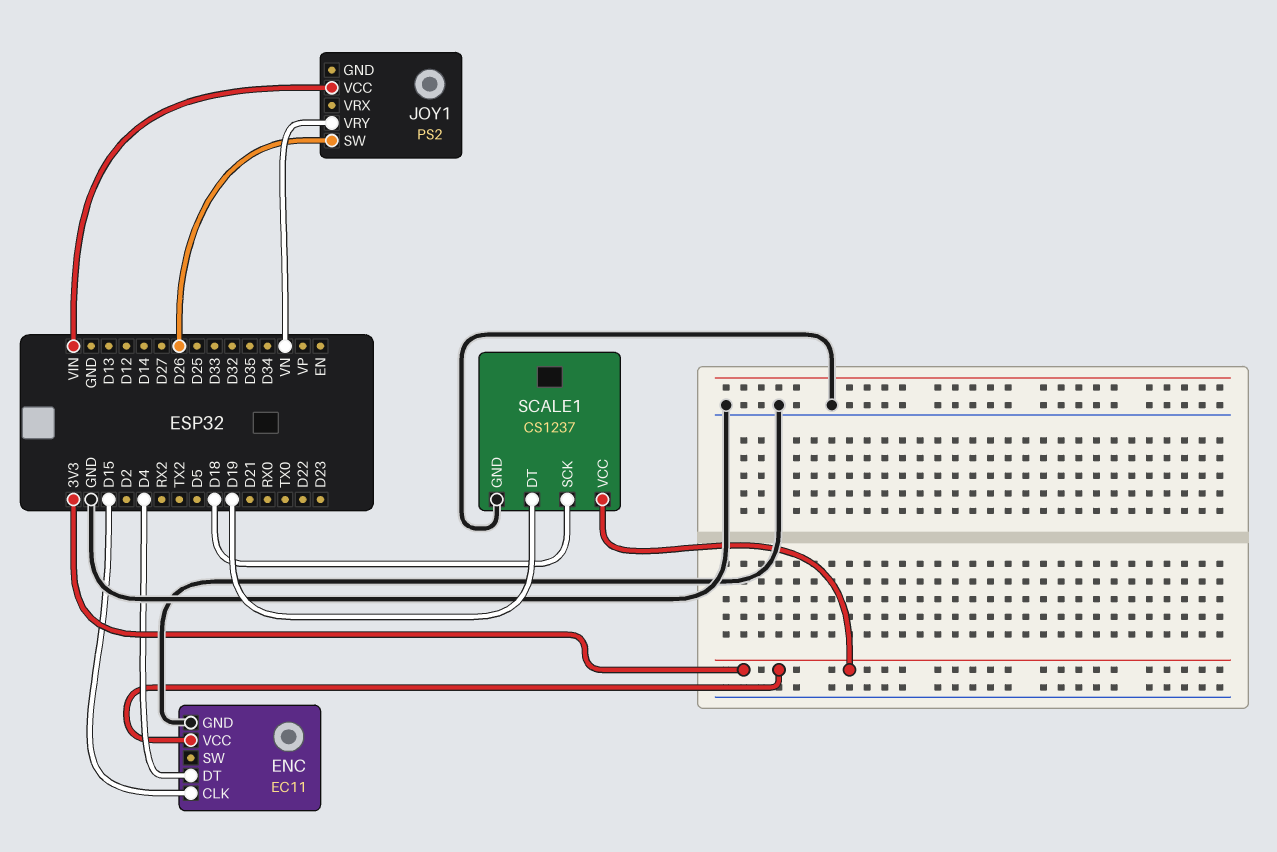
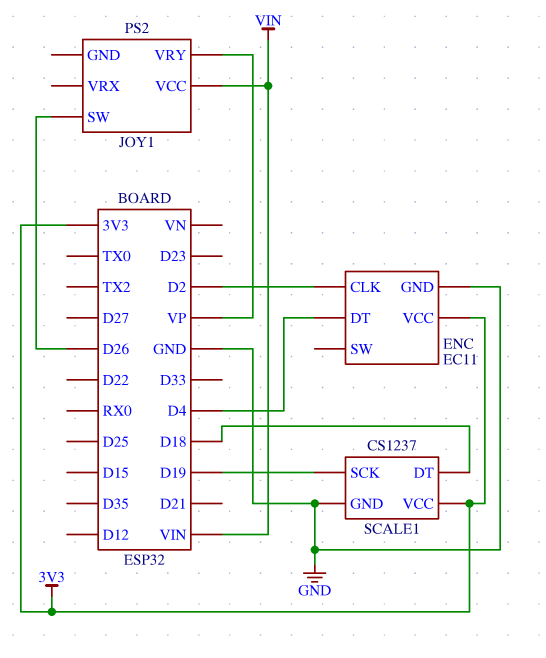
ENC pin CLK: D15 -> D2
JOY1 pin VRY: VN -> VP
SCALE1 pin DT: D19 -> D18
SCALE1 pin SCK: D18 -> D19

